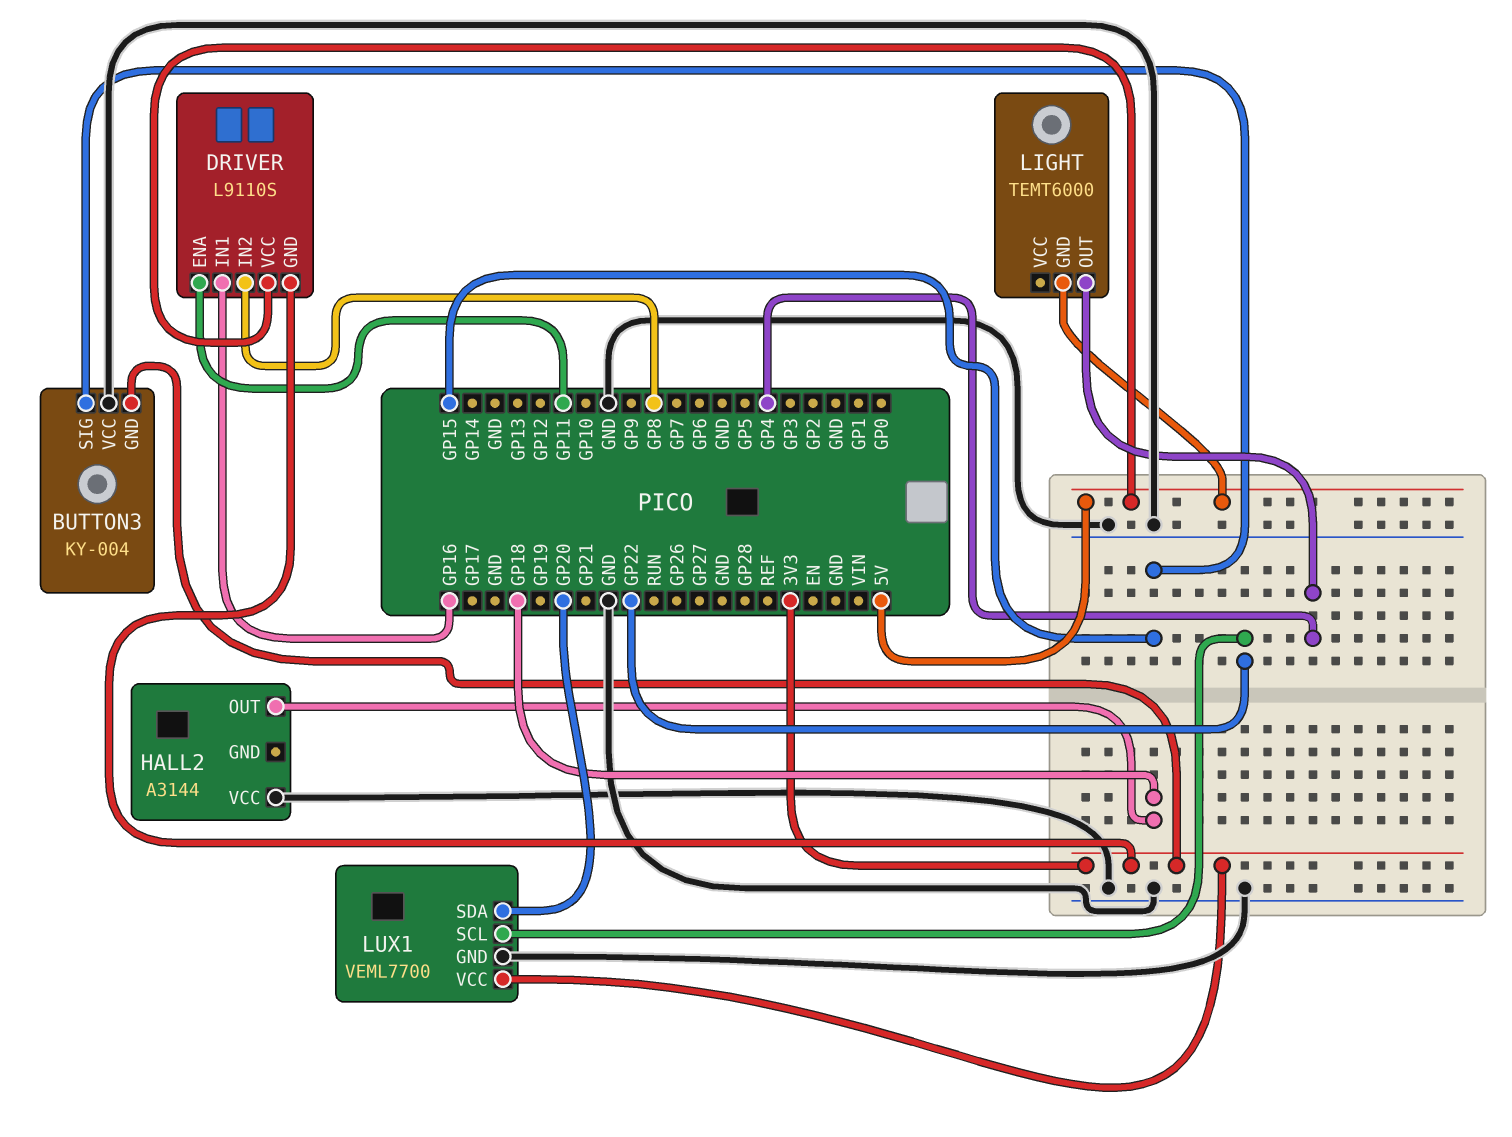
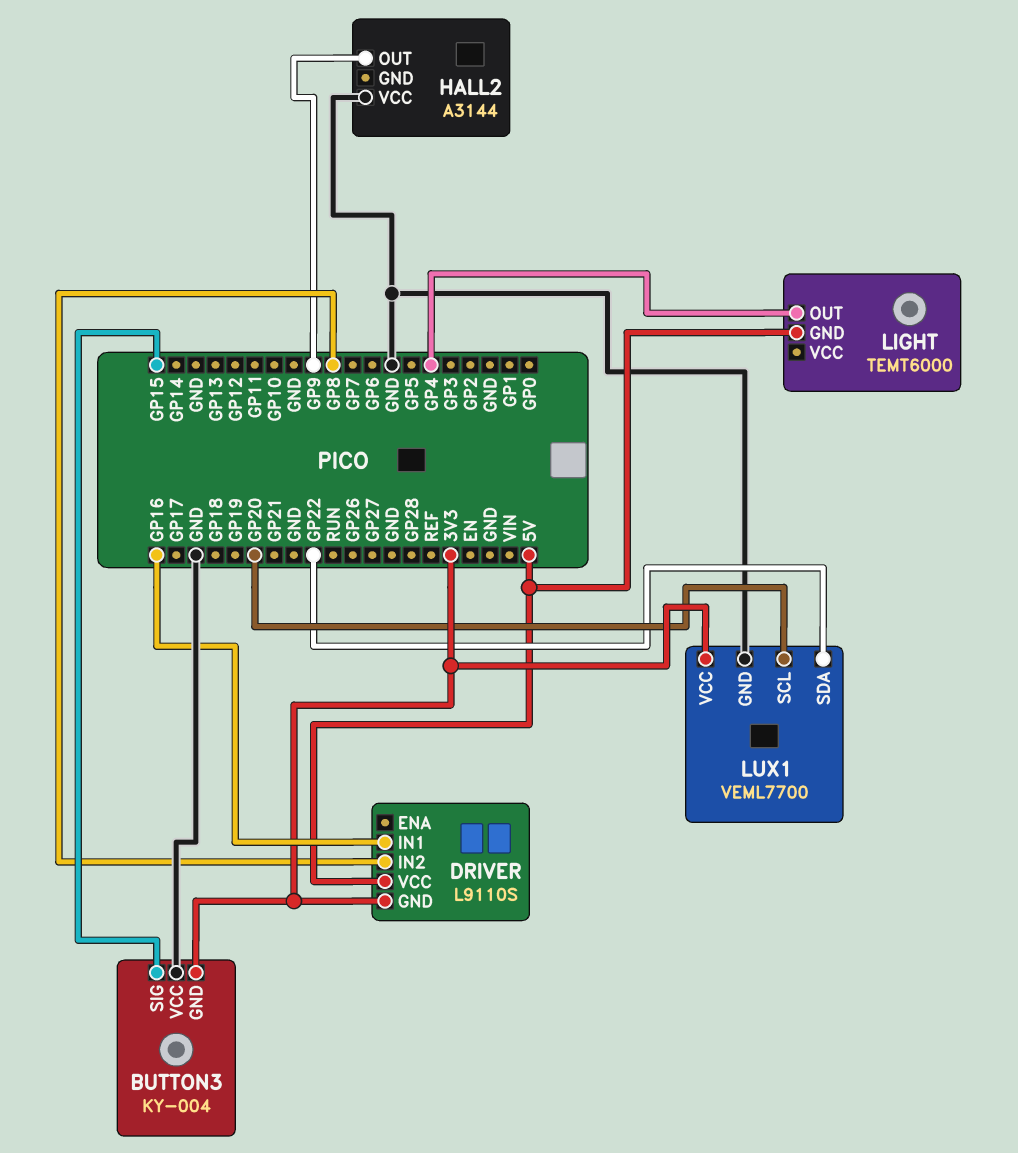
DRIVER pin ENA: GP11 -> none
HALL2 pin OUT: GP18 -> GP9
LUX1 pin SCL: GP22 -> GP20
LUX1 pin SDA: GP20 -> GP22

